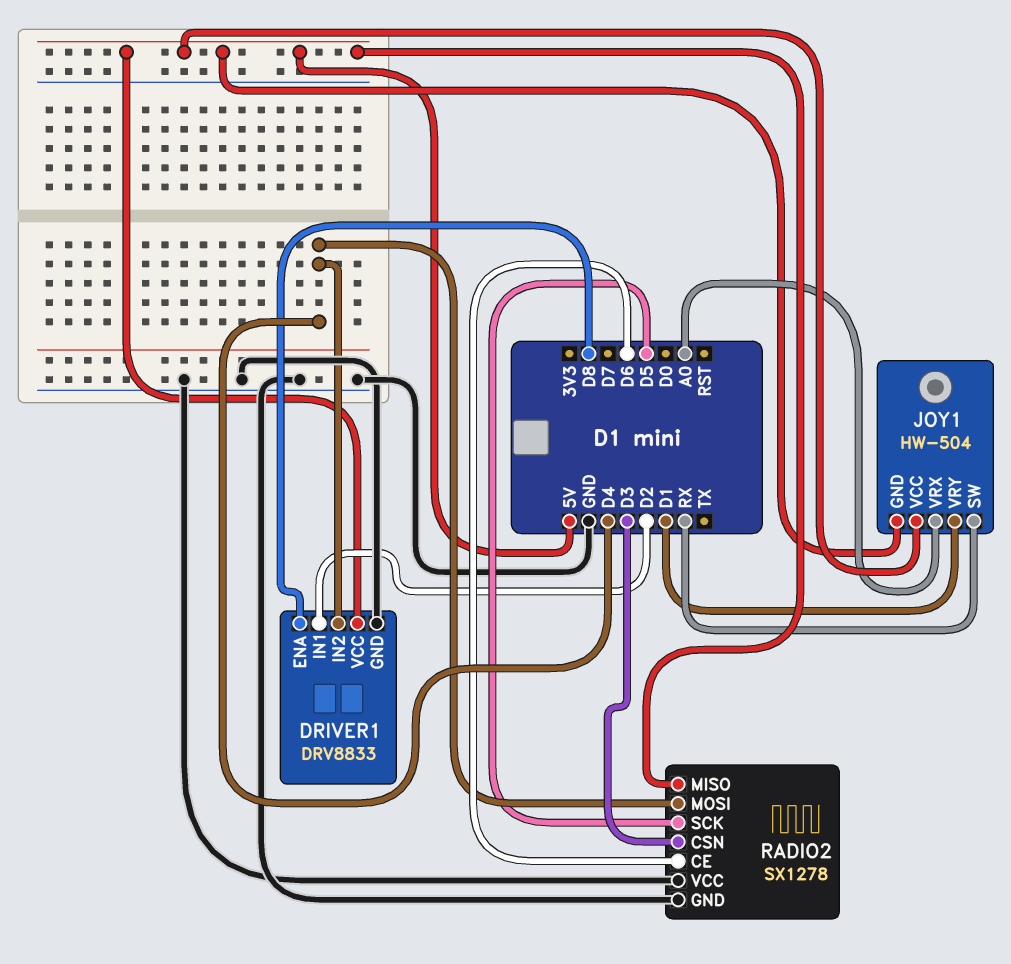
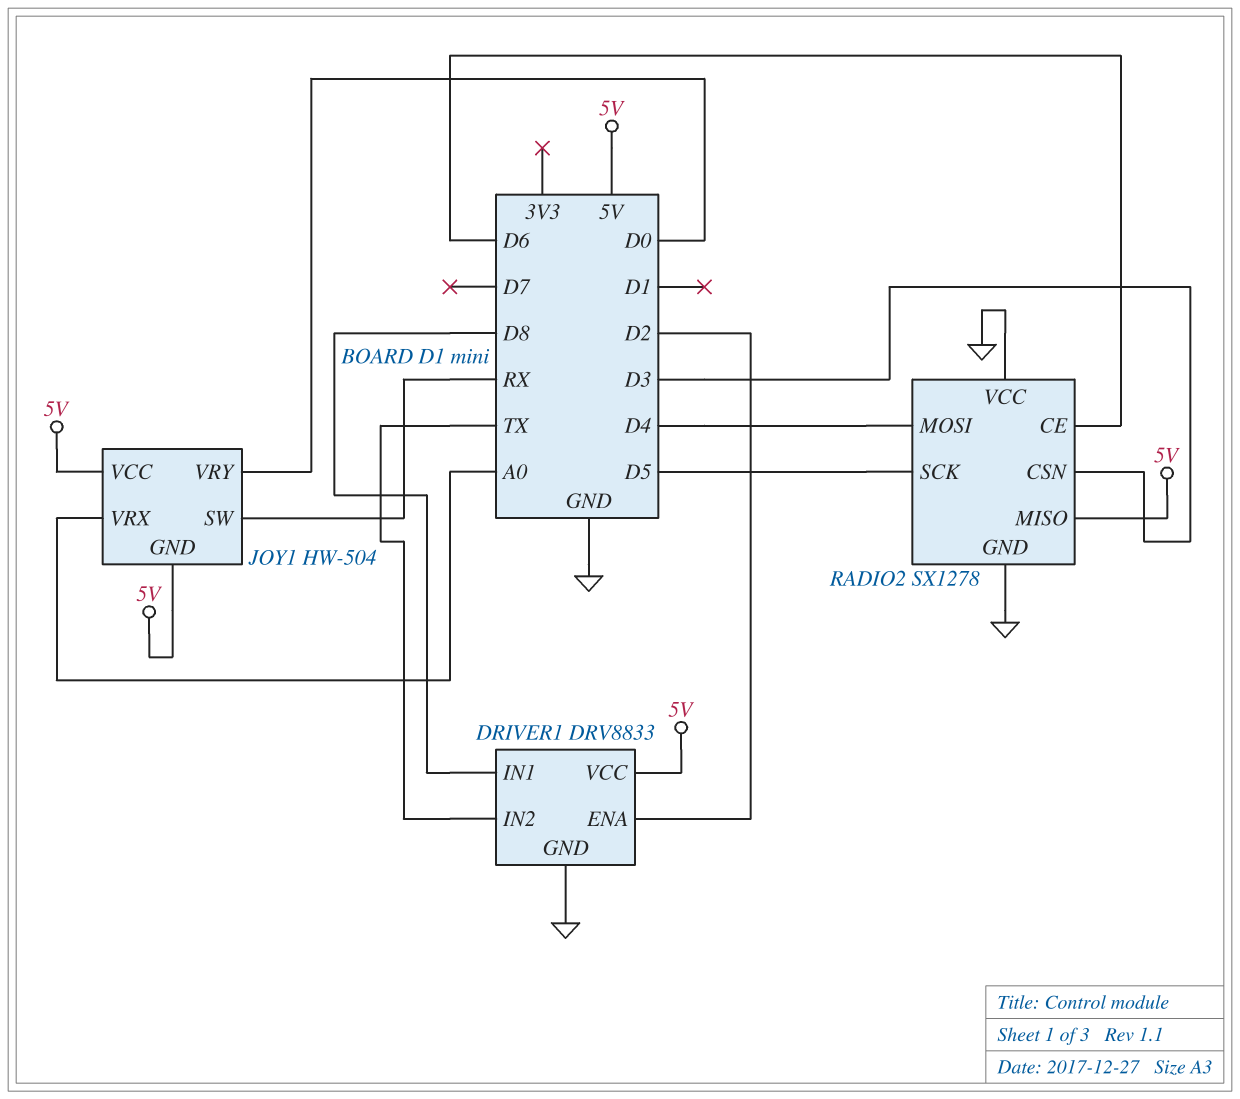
DRIVER1 pin ENA: D8 -> D2
DRIVER1 pin IN1: D2 -> D8
DRIVER1 pin IN2: D4 -> TX
JOY1 pin VRY: D1 -> D0

